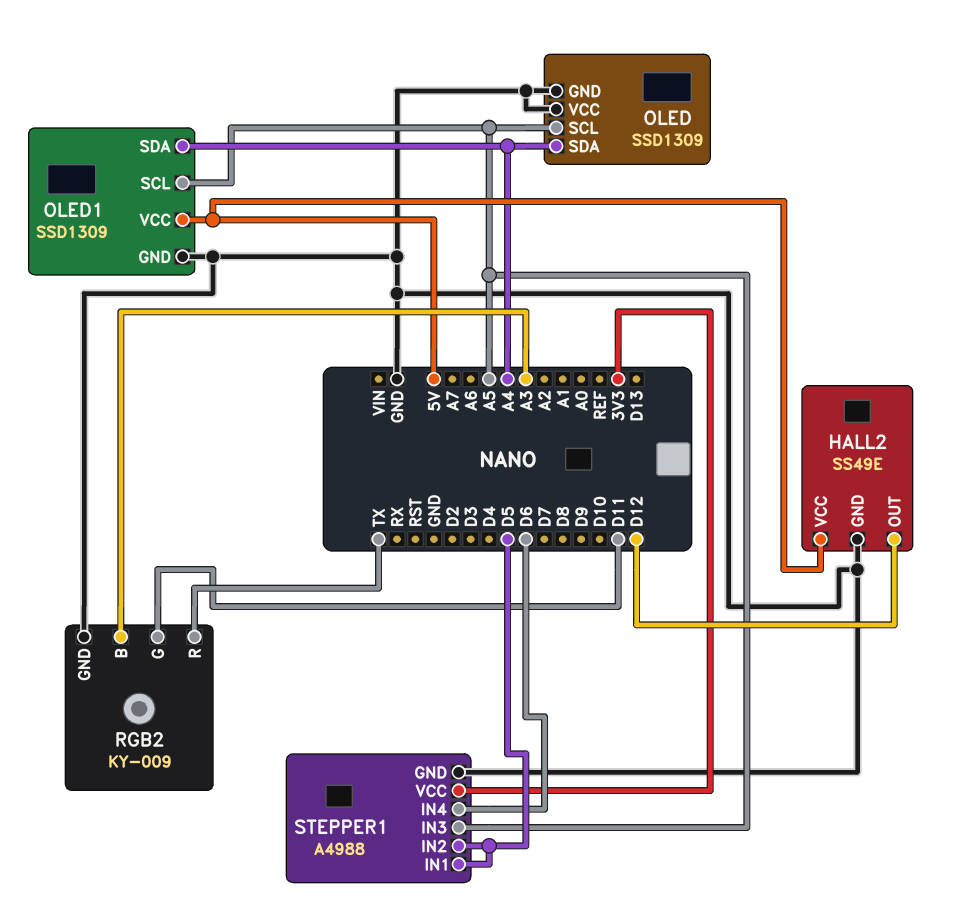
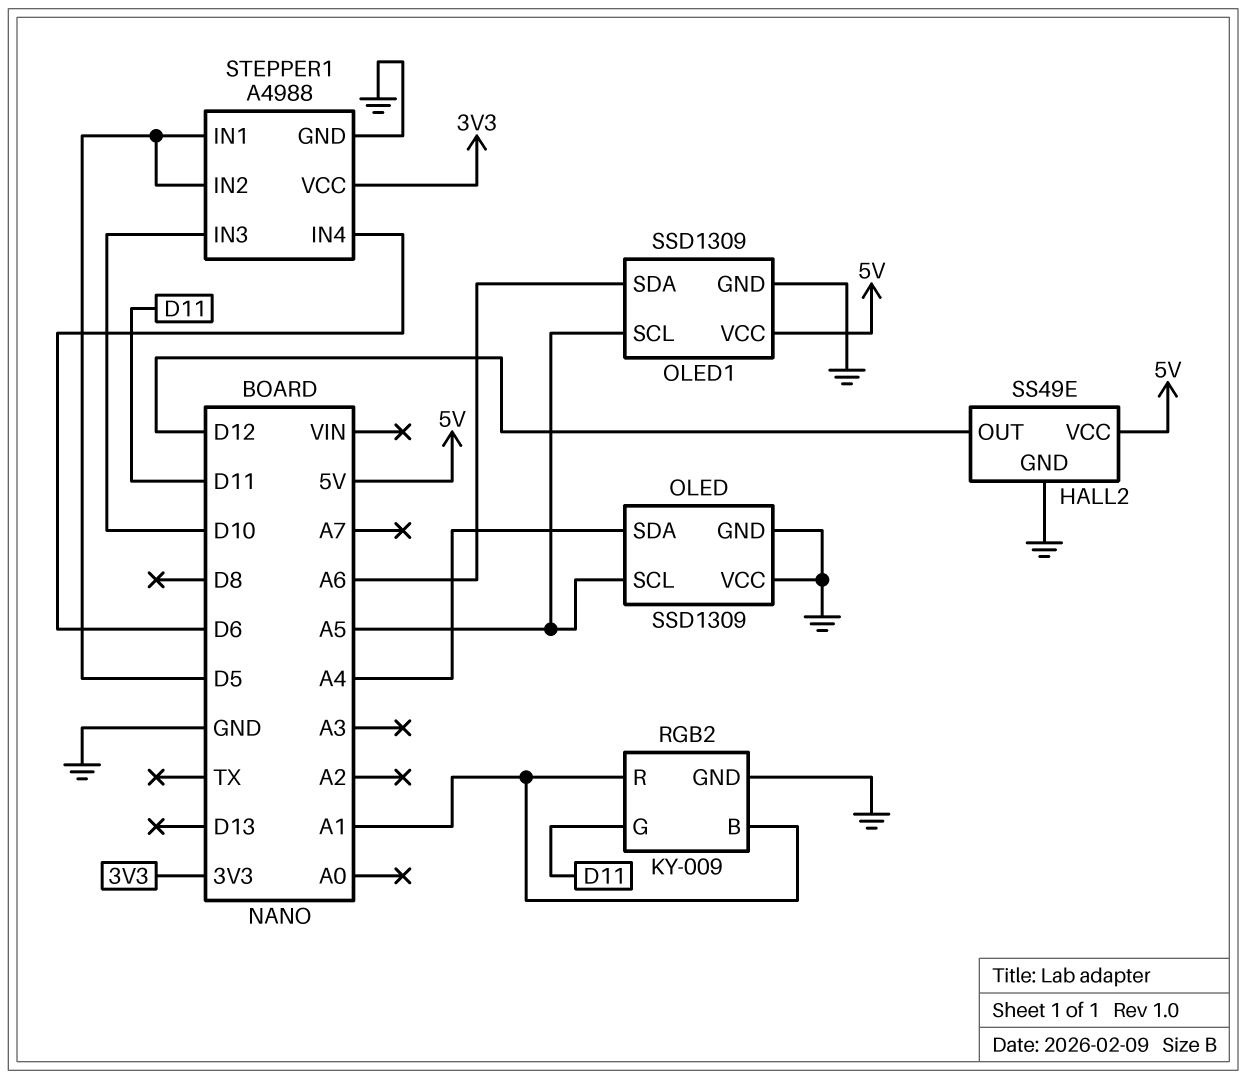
OLED1 pin SDA: A4 -> A6
RGB2 pin B: A3 -> A1
RGB2 pin R: TX -> A1
STEPPER1 pin IN3: A5 -> D10

